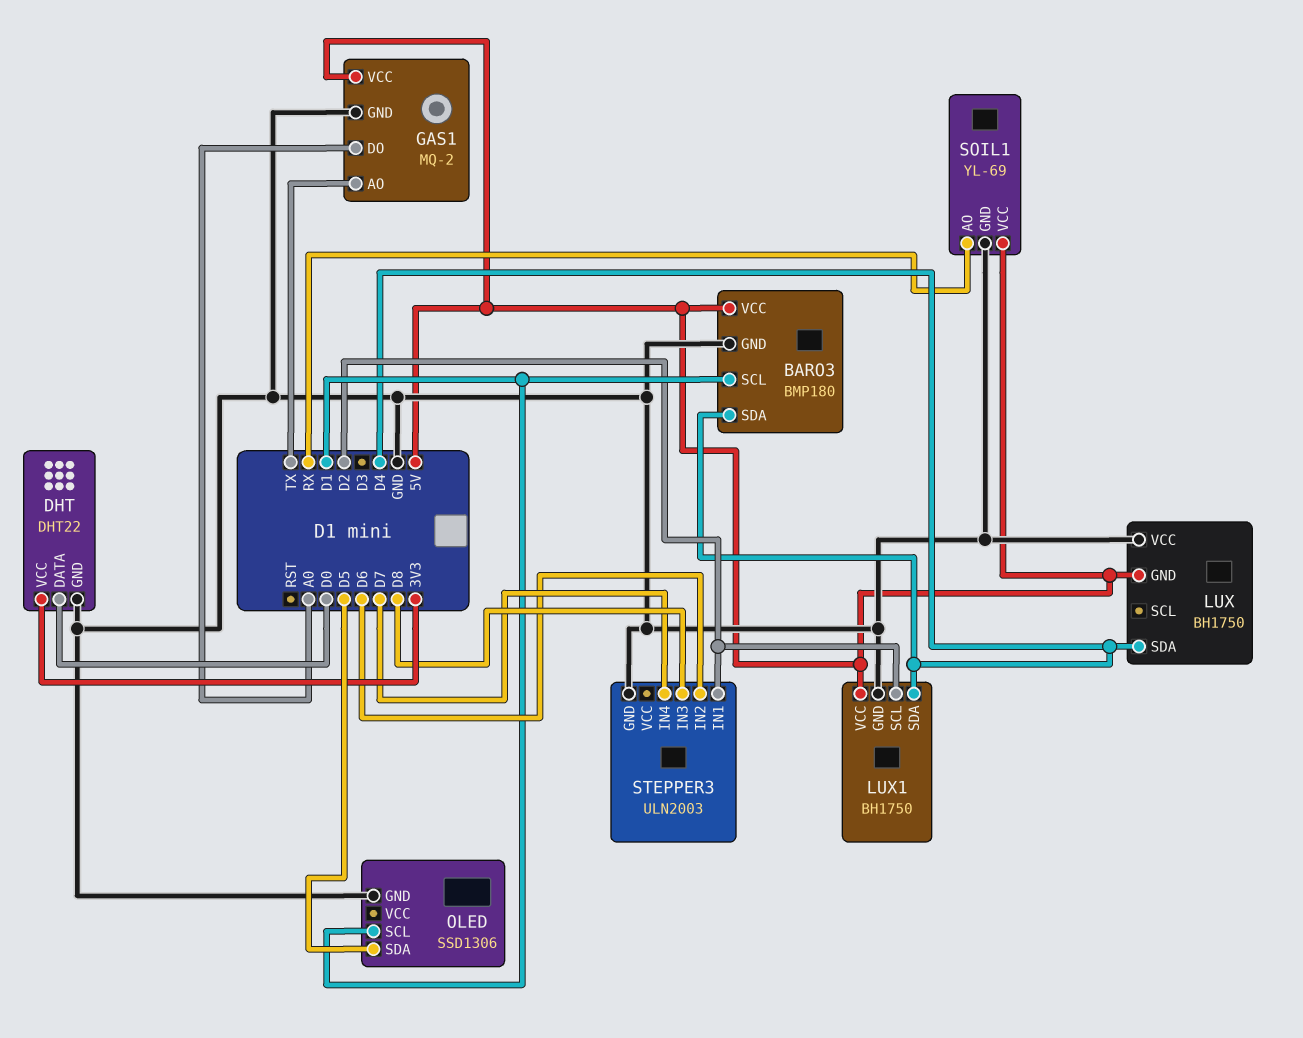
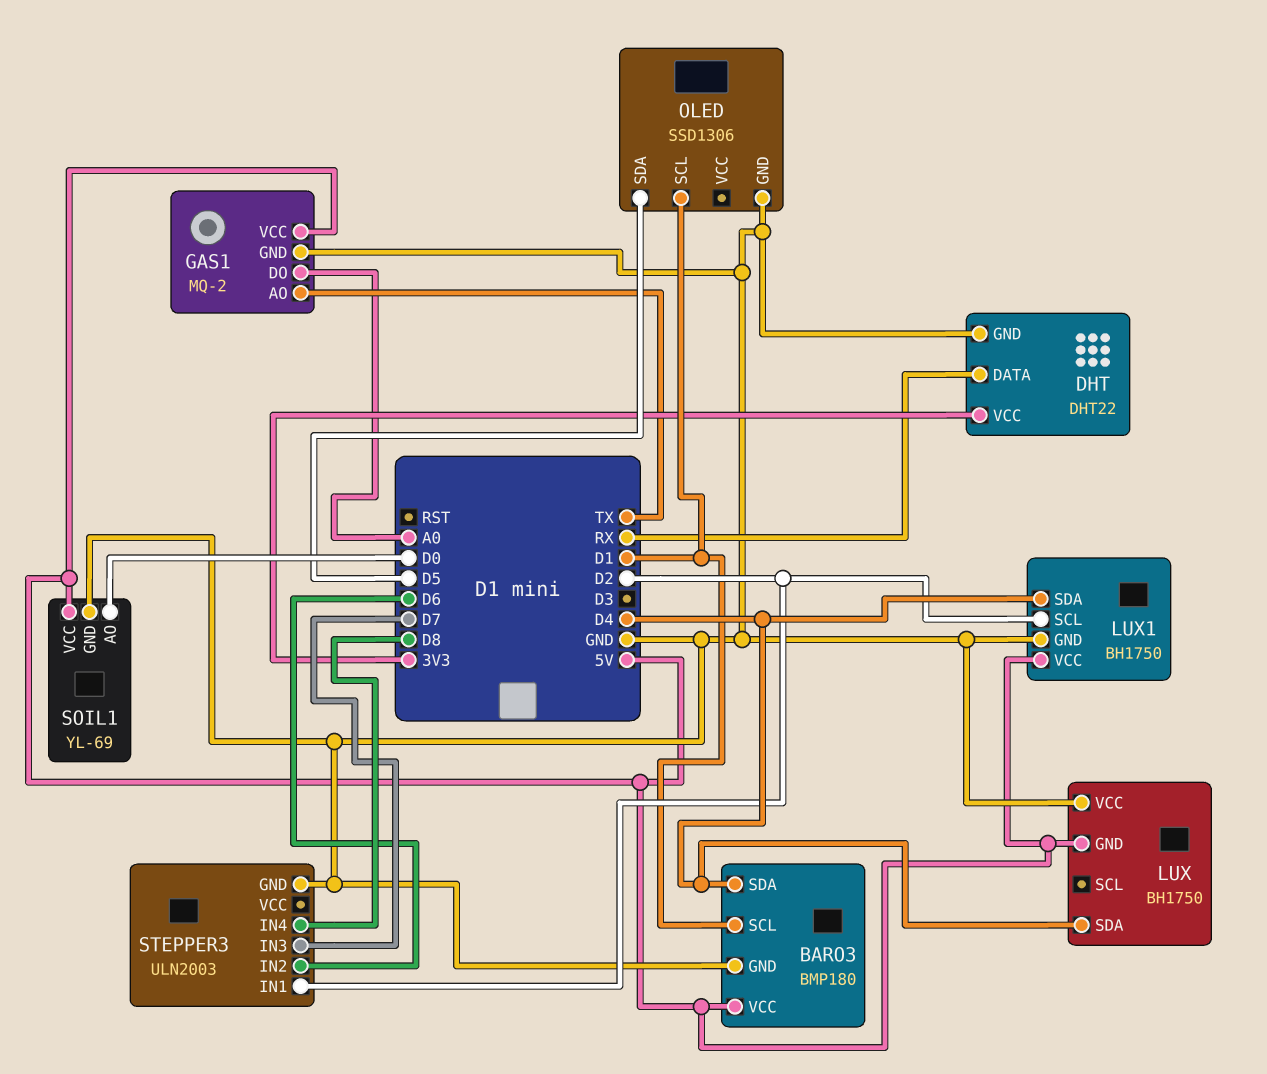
DHT pin DATA: D0 -> RX
SOIL1 pin AO: RX -> D0
STEPPER3 pin IN3: D8 -> D7
STEPPER3 pin IN4: D7 -> D8

